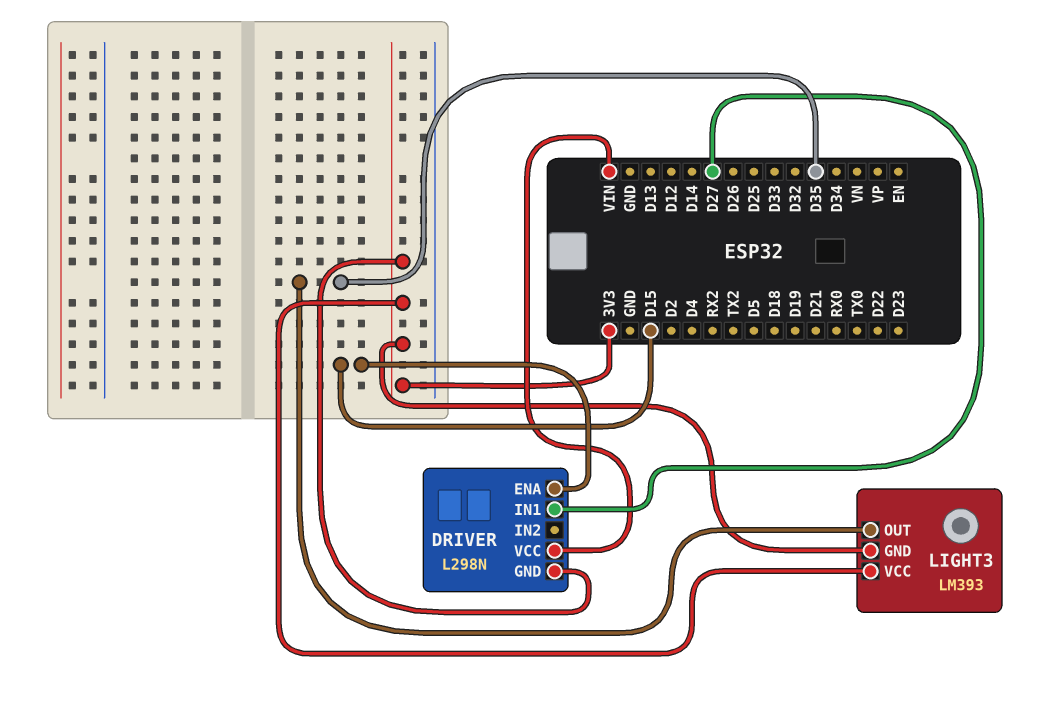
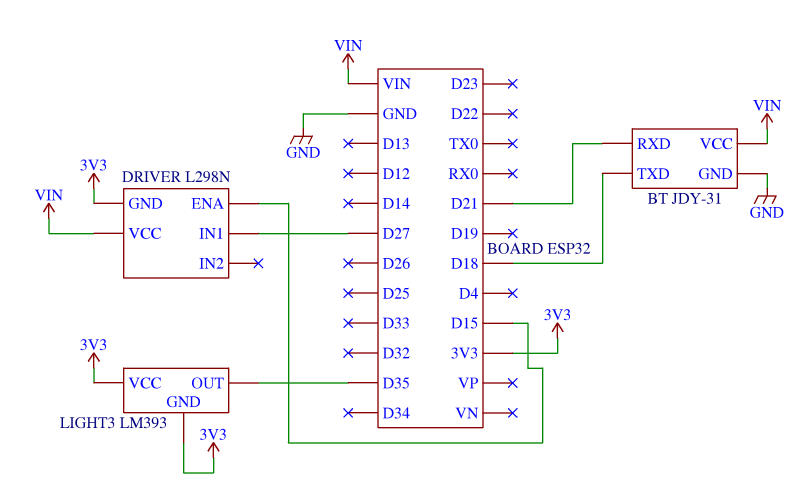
BT: none -> JDY-31
BT pin GND: none -> GND
BT pin RXD: none -> D21
BT pin TXD: none -> D18
BT pin VCC: none -> VIN

